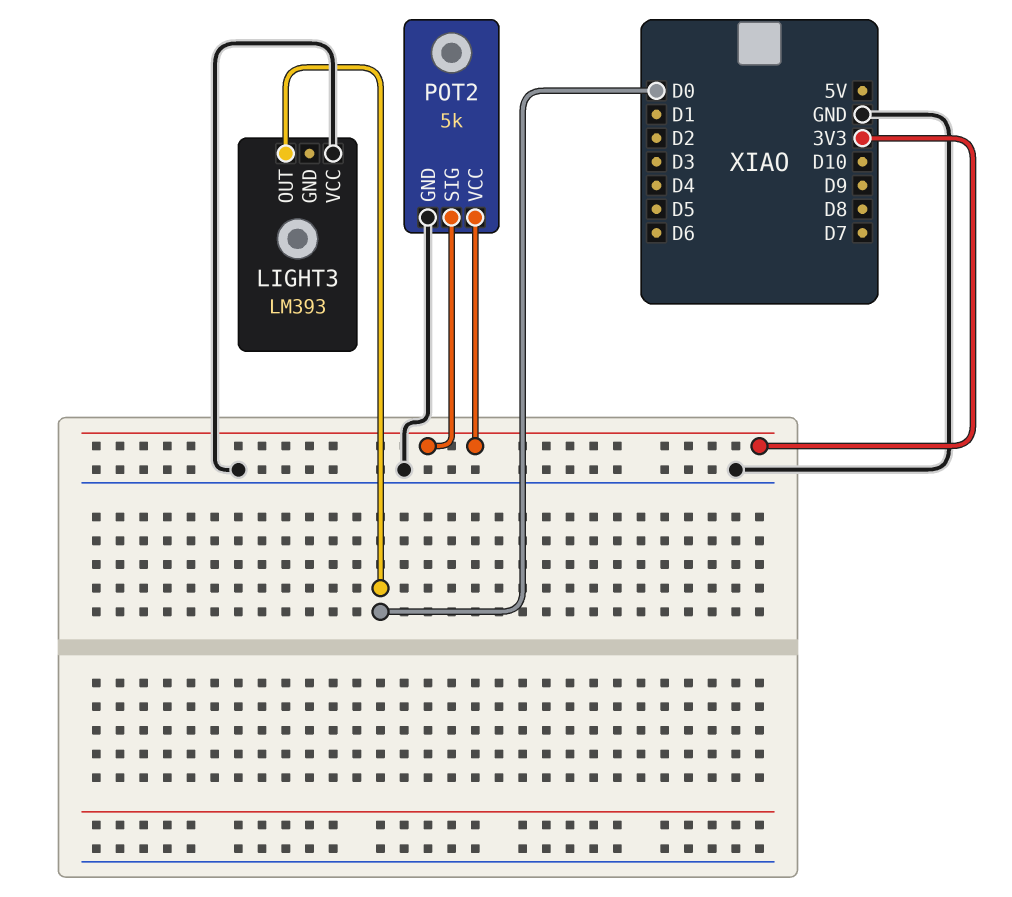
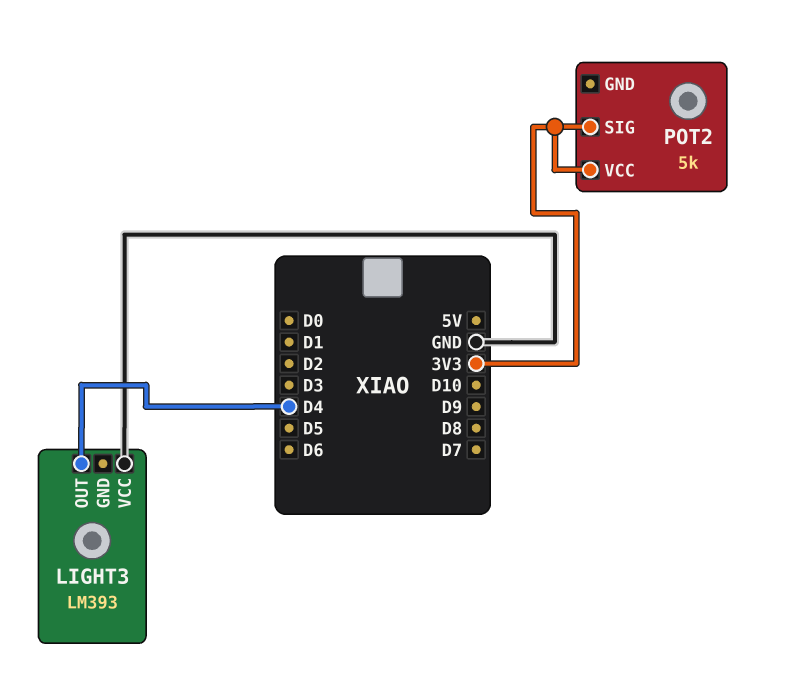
LIGHT3 pin OUT: D0 -> D4
POT2 pin GND: GND -> none

